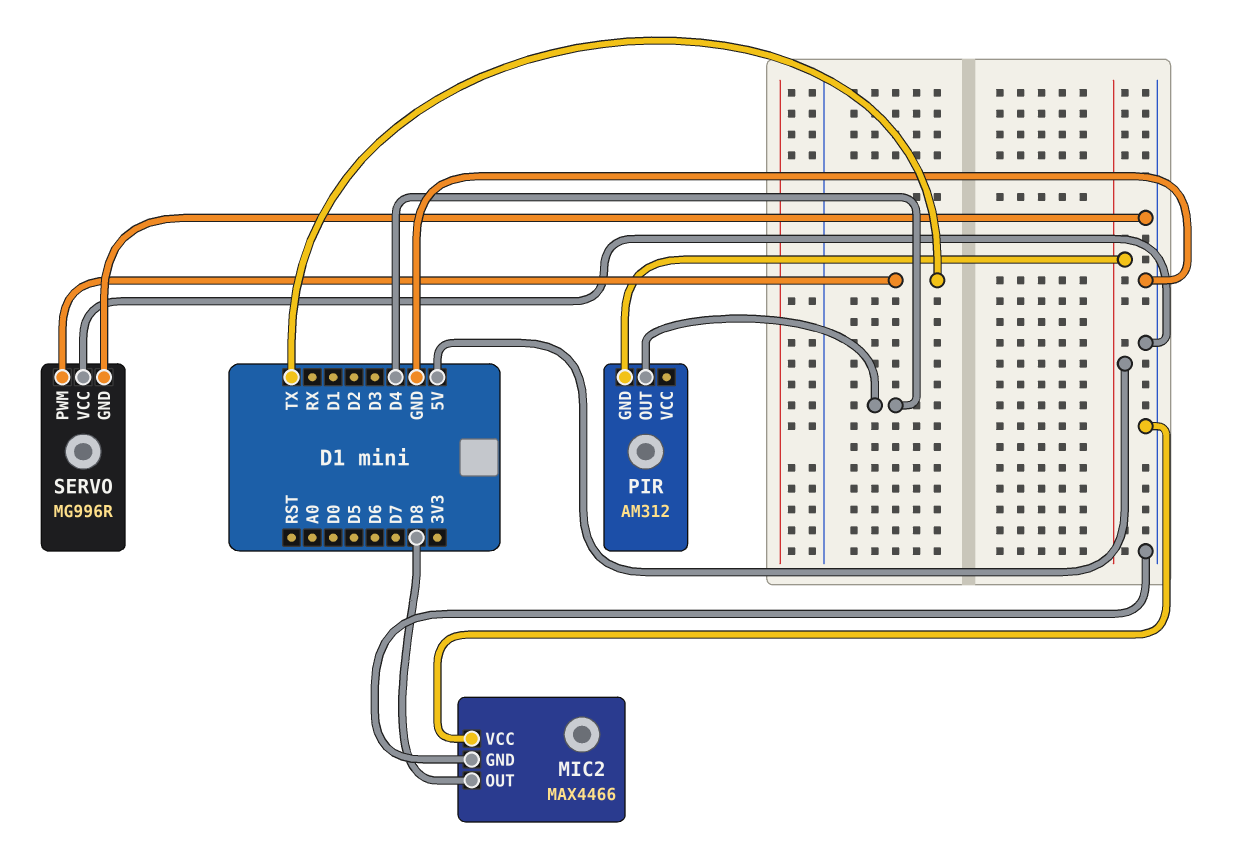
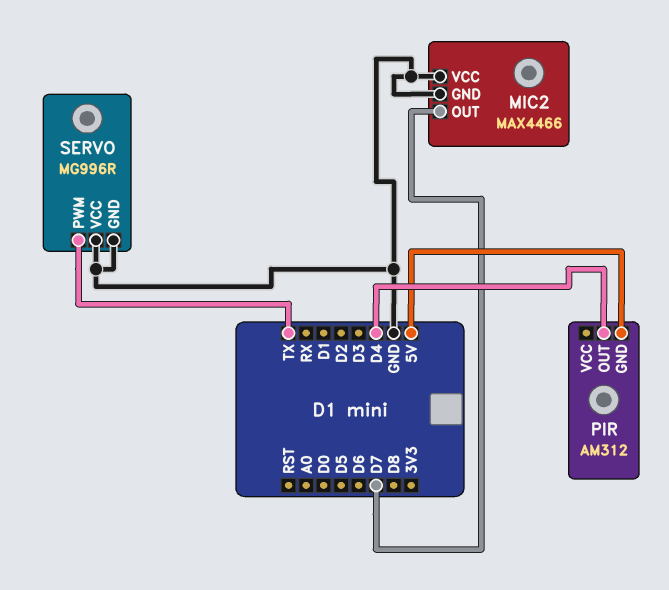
MIC2 pin OUT: D8 -> D7

